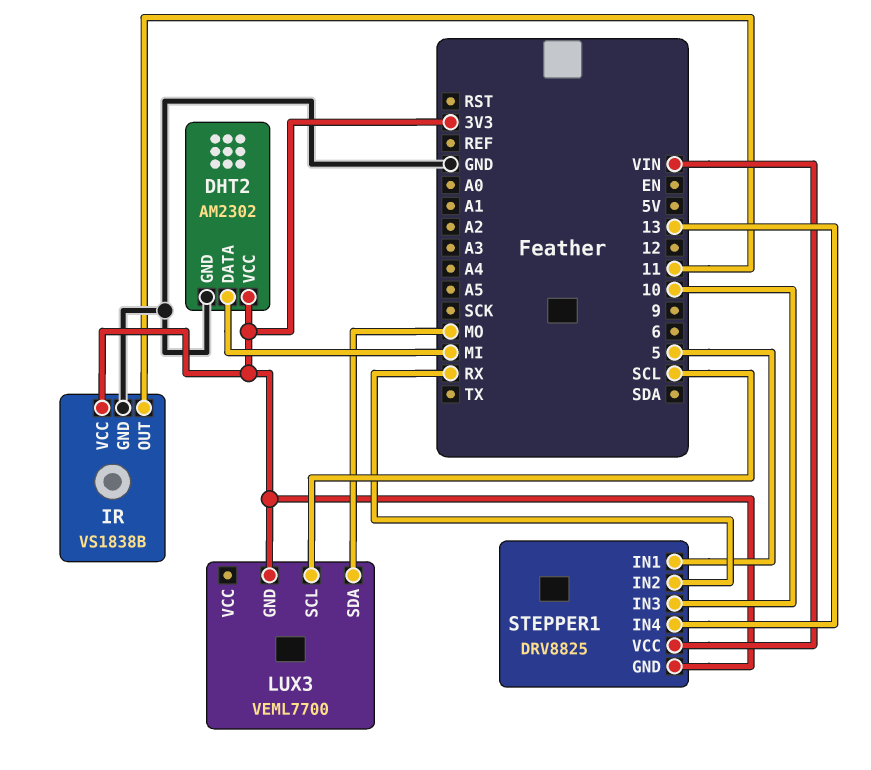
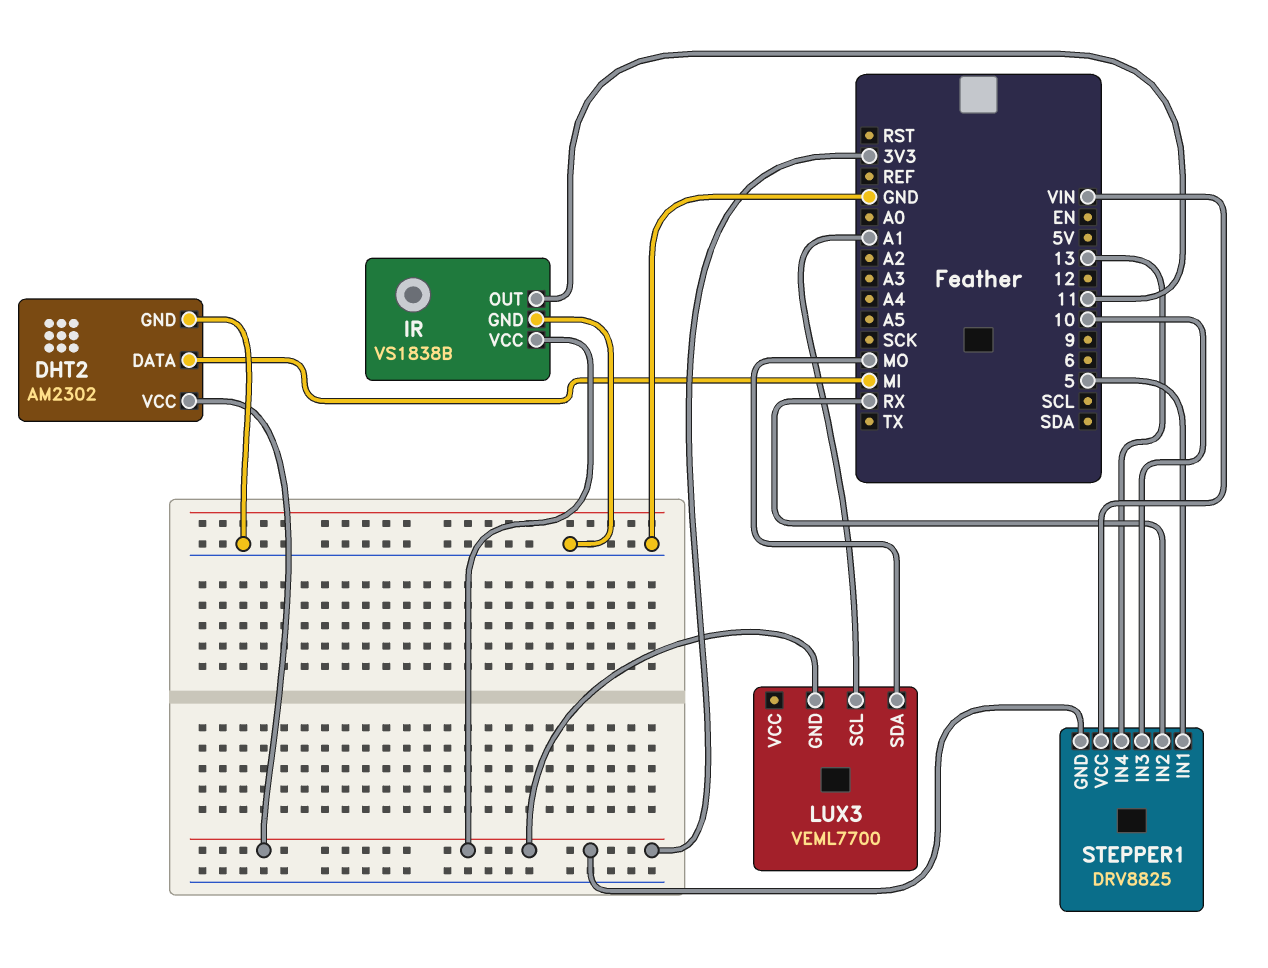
LUX3 pin SCL: SCL -> A1

